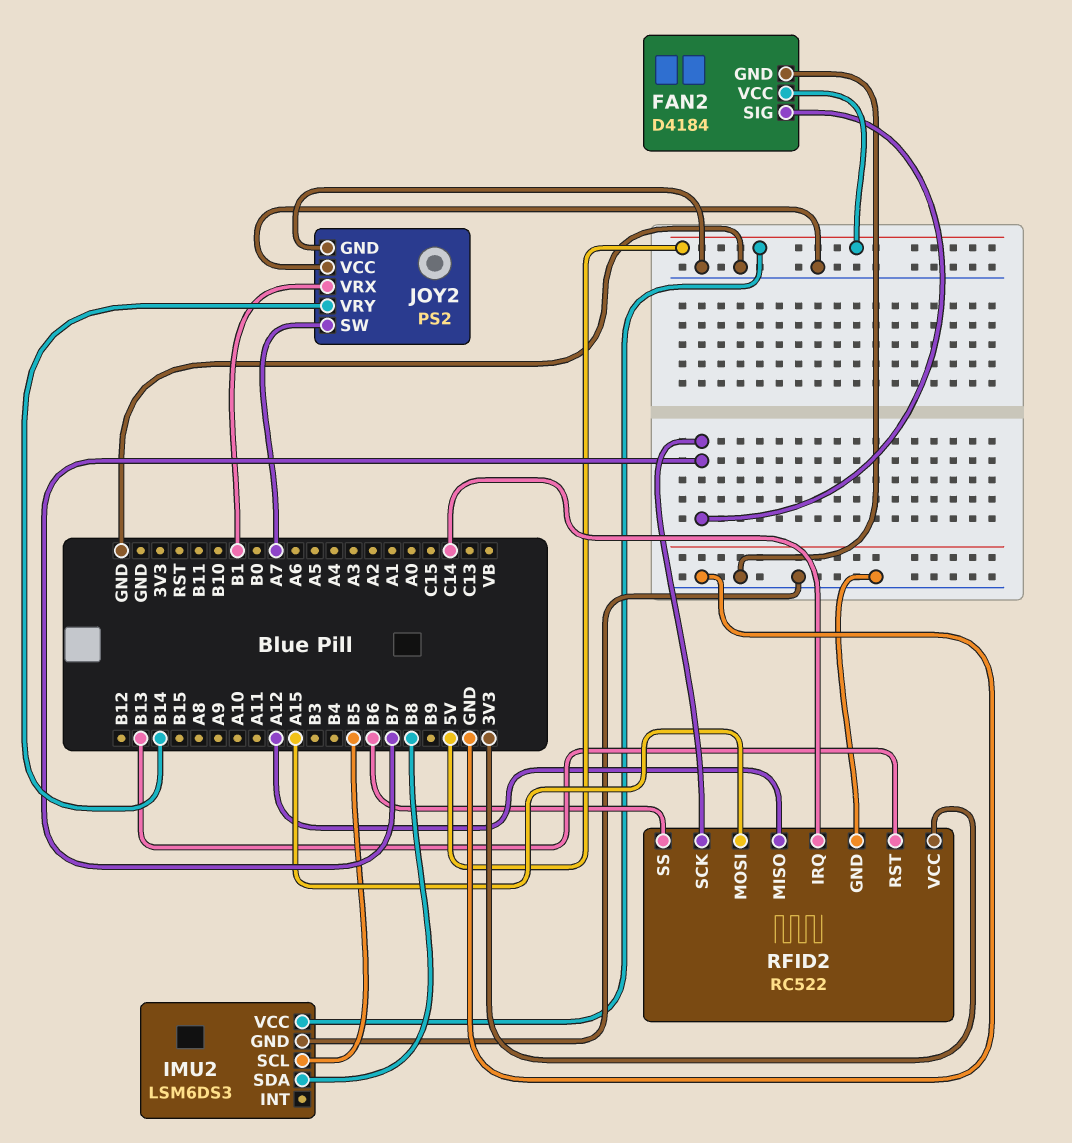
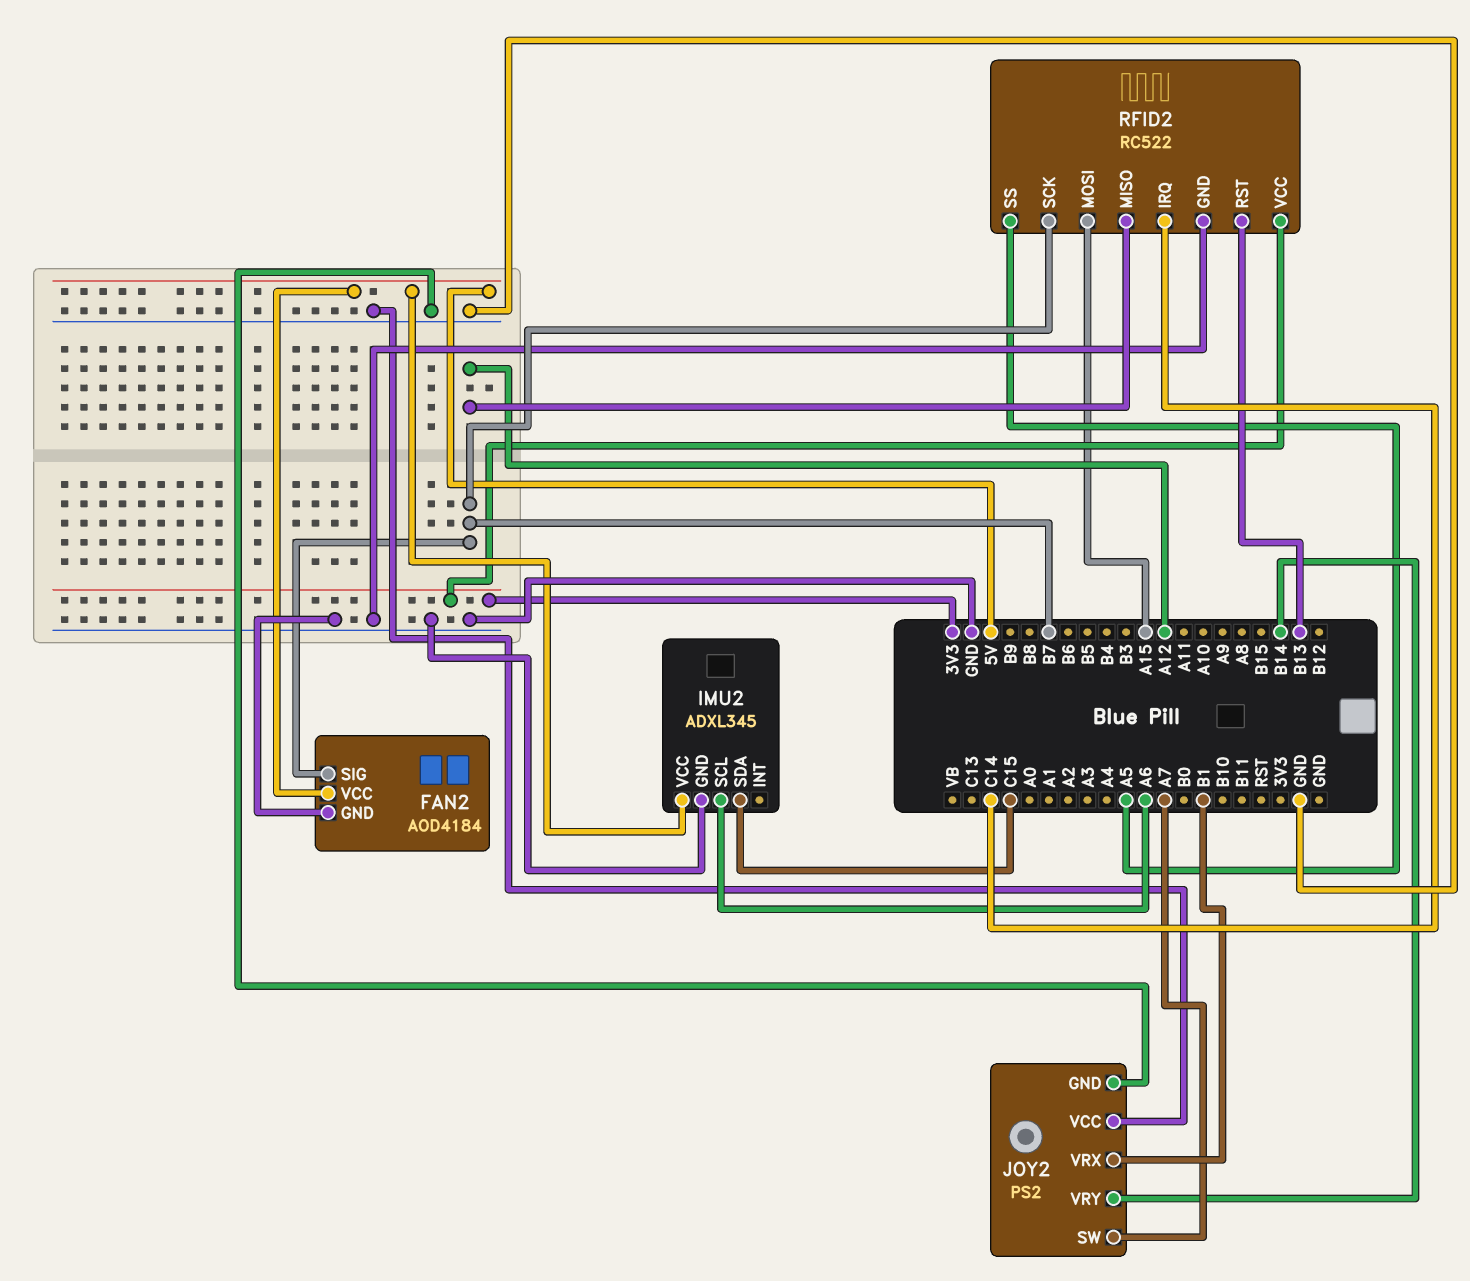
FAN2: D4184 -> AOD4184
IMU2: LSM6DS3 -> ADXL345
IMU2 pin SCL: B5 -> A6
IMU2 pin SDA: B8 -> C15
RFID2 pin SS: B6 -> A5

